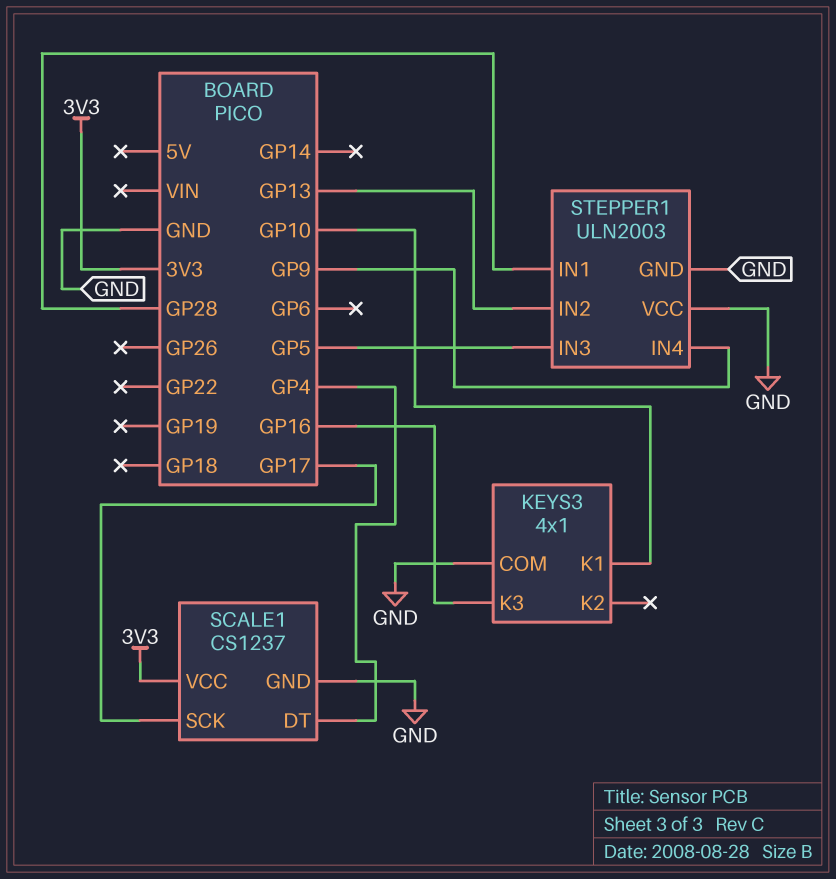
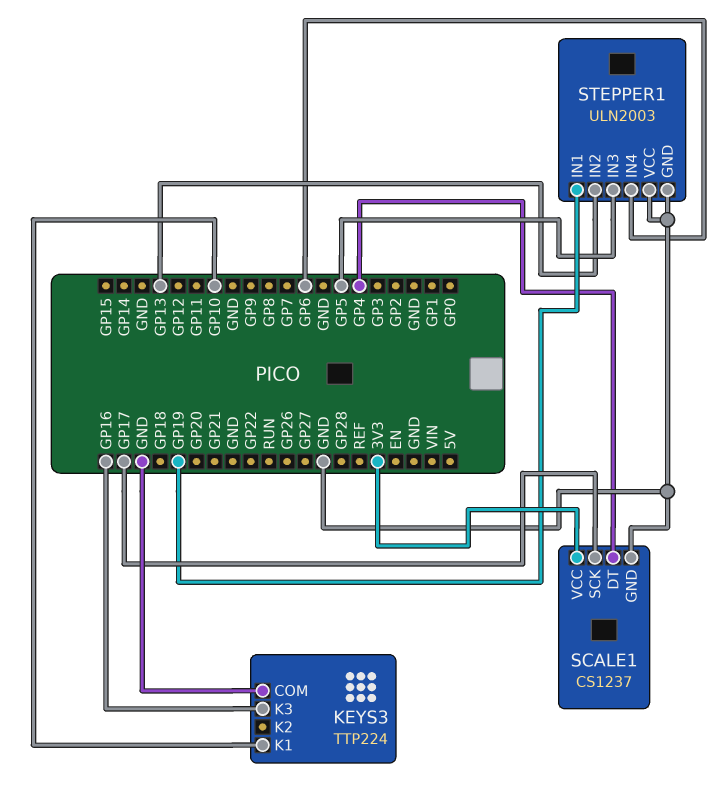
KEYS3: 4x1 -> TTP224
STEPPER1 pin IN1: GP28 -> GP19
STEPPER1 pin IN4: GP9 -> GP6

